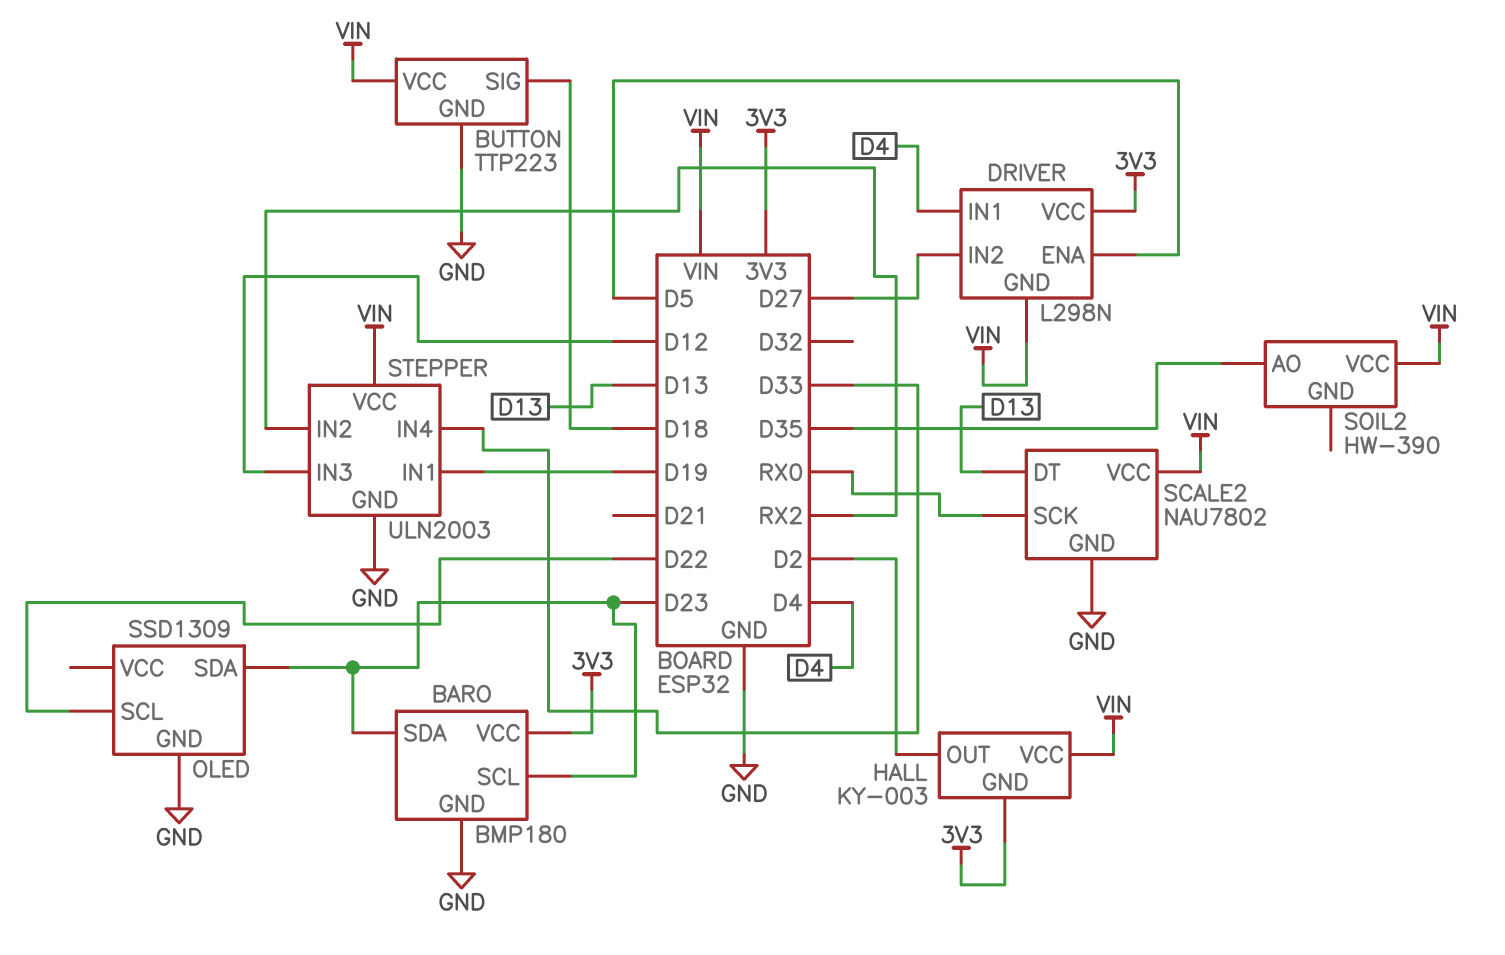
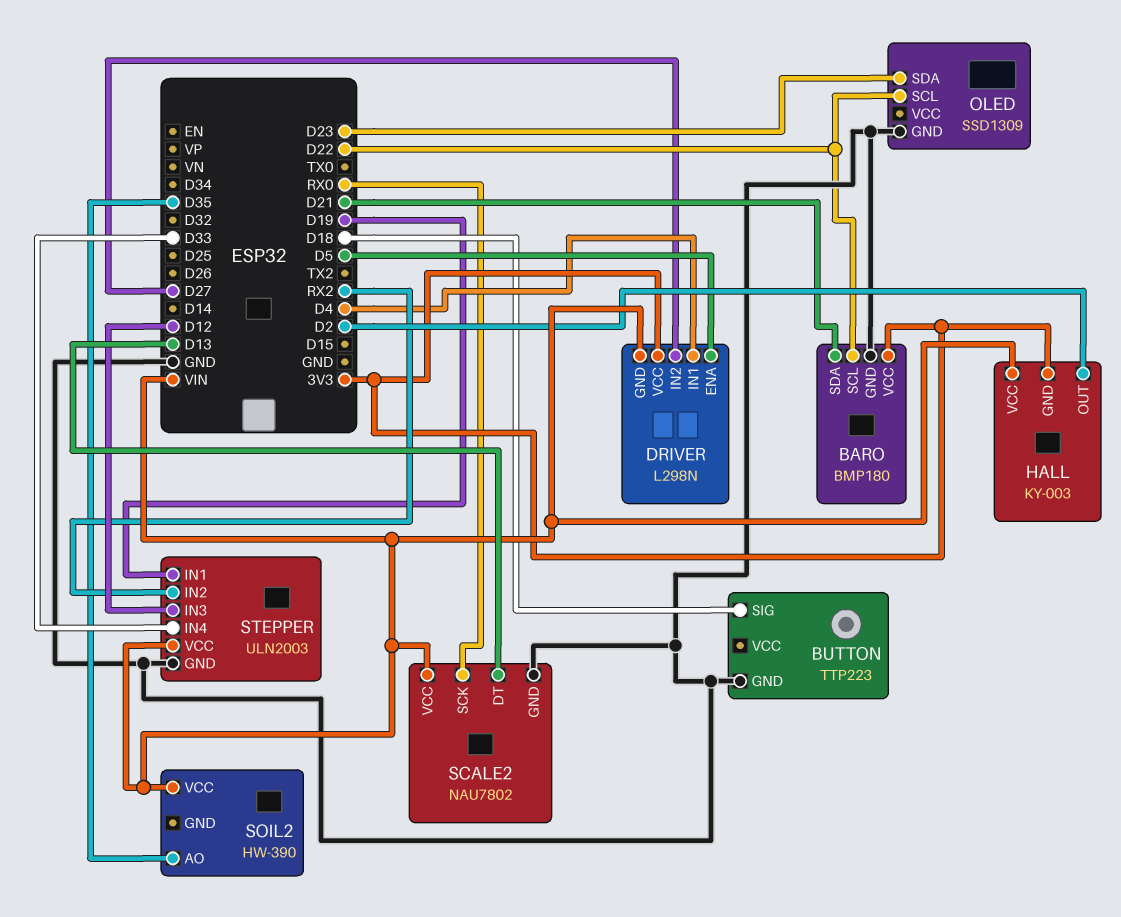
BARO pin SCL: D23 -> D22
BARO pin SDA: D23 -> D21
BUTTON pin VCC: VIN -> none

